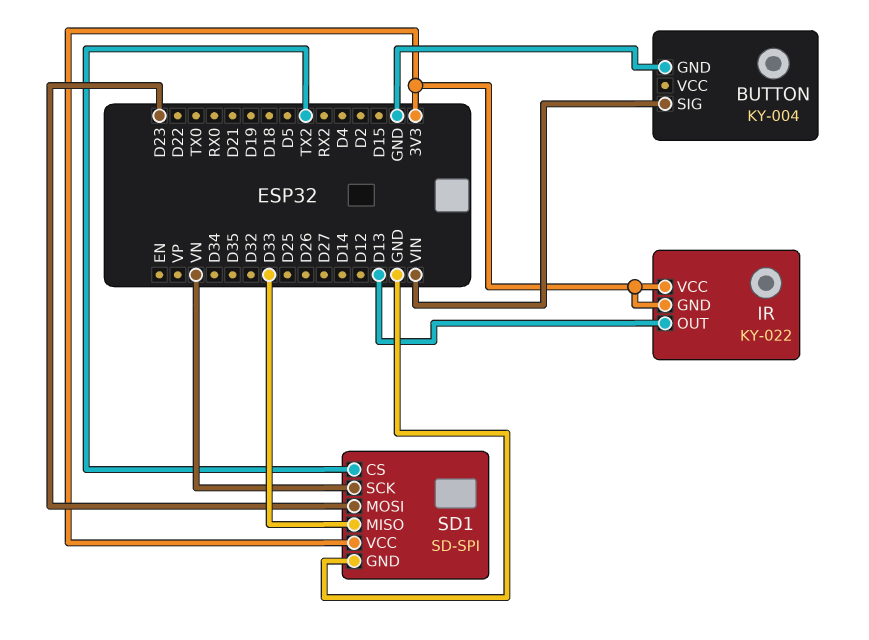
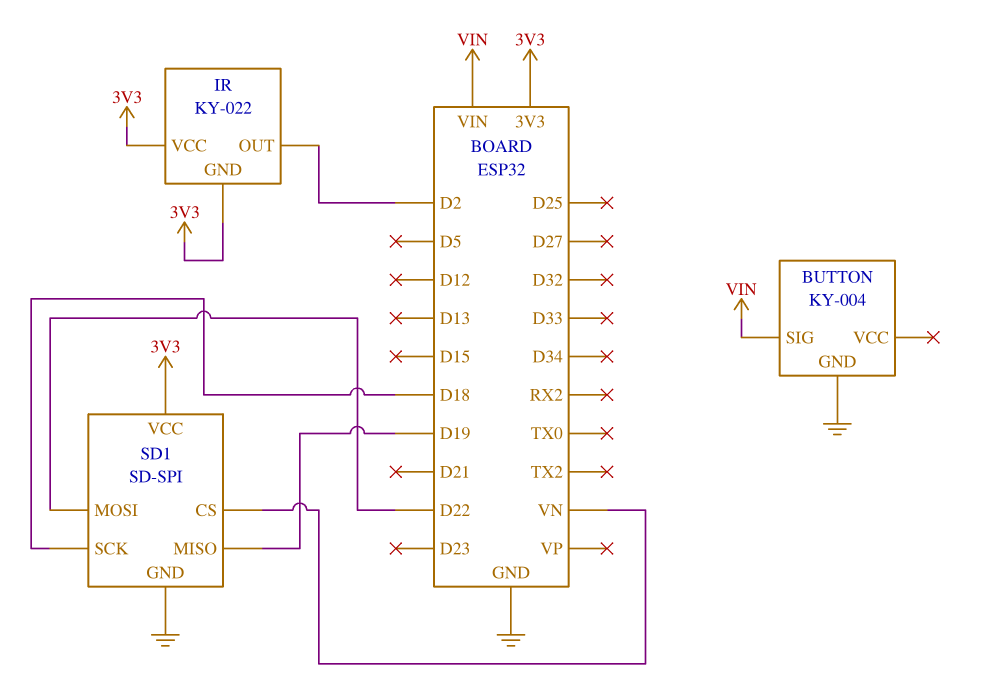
IR pin OUT: D13 -> D2
SD1 pin CS: TX2 -> VN
SD1 pin MISO: D33 -> D19
SD1 pin MOSI: D23 -> D22
SD1 pin SCK: VN -> D18

